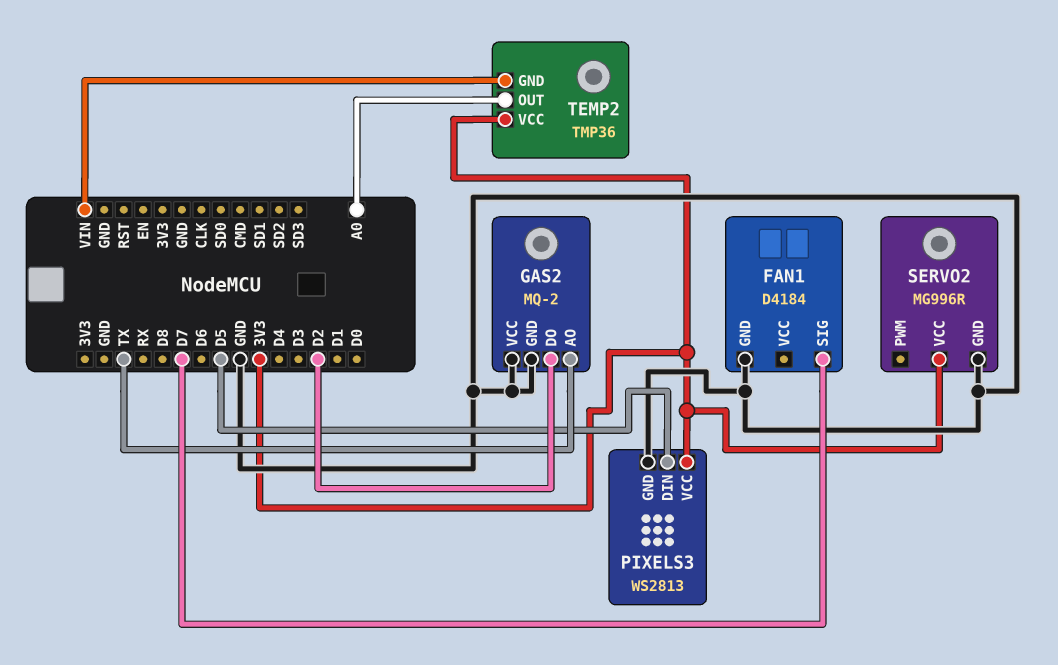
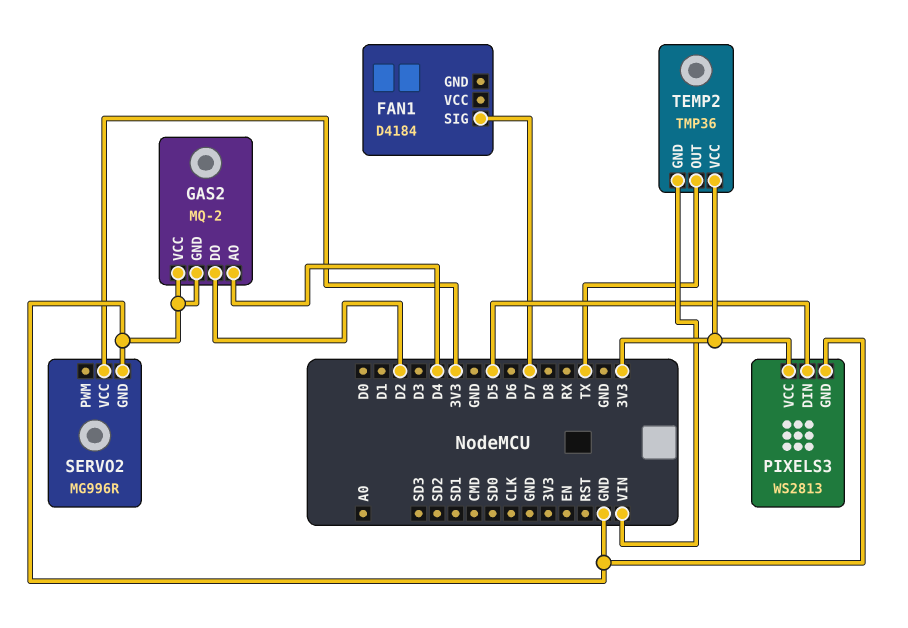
FAN1 pin GND: GND -> none
GAS2 pin AO: TX -> D4
TEMP2 pin OUT: A0 -> TX

